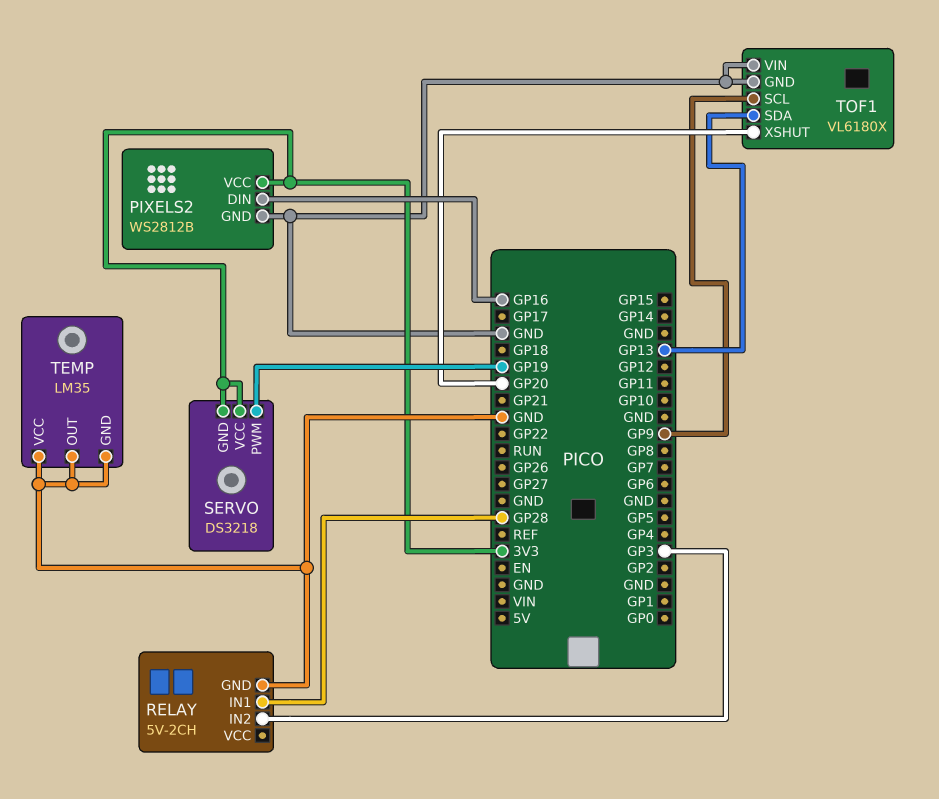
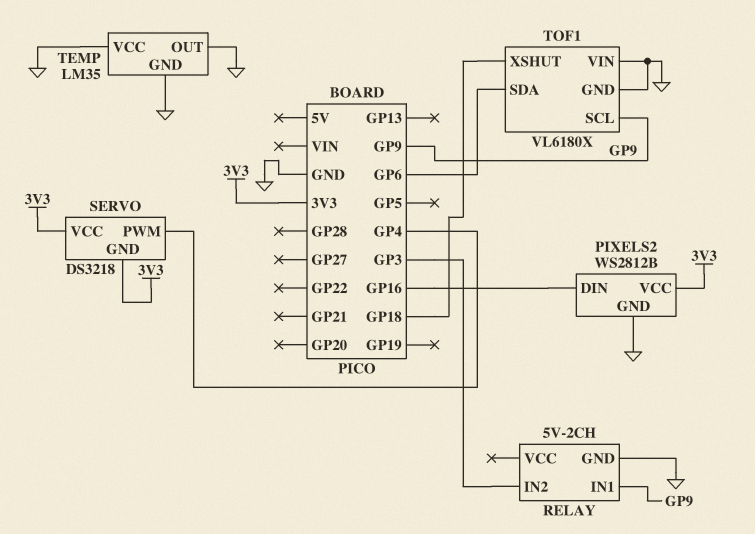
RELAY pin IN1: GP28 -> GP9
SERVO pin PWM: GP19 -> GP4
TOF1 pin SDA: GP13 -> GP6
TOF1 pin XSHUT: GP20 -> GP18

